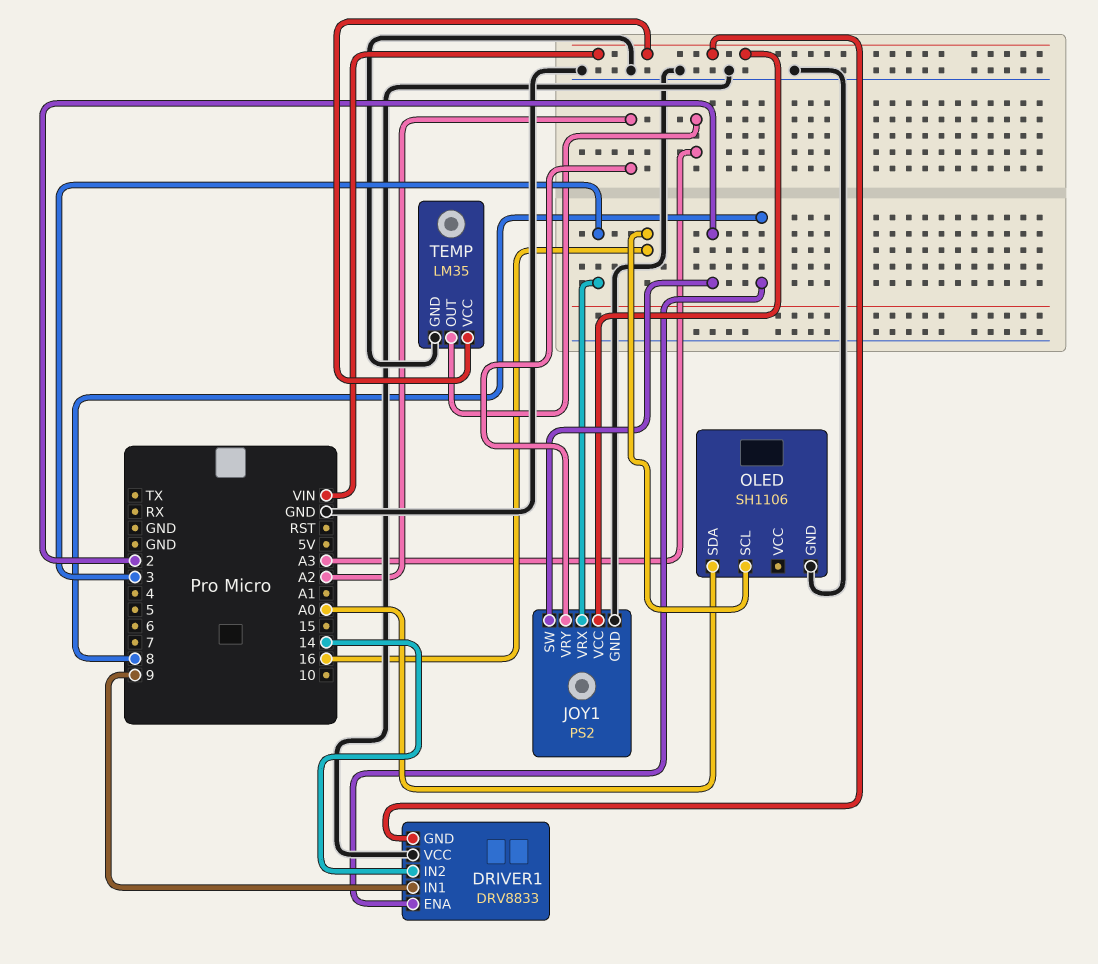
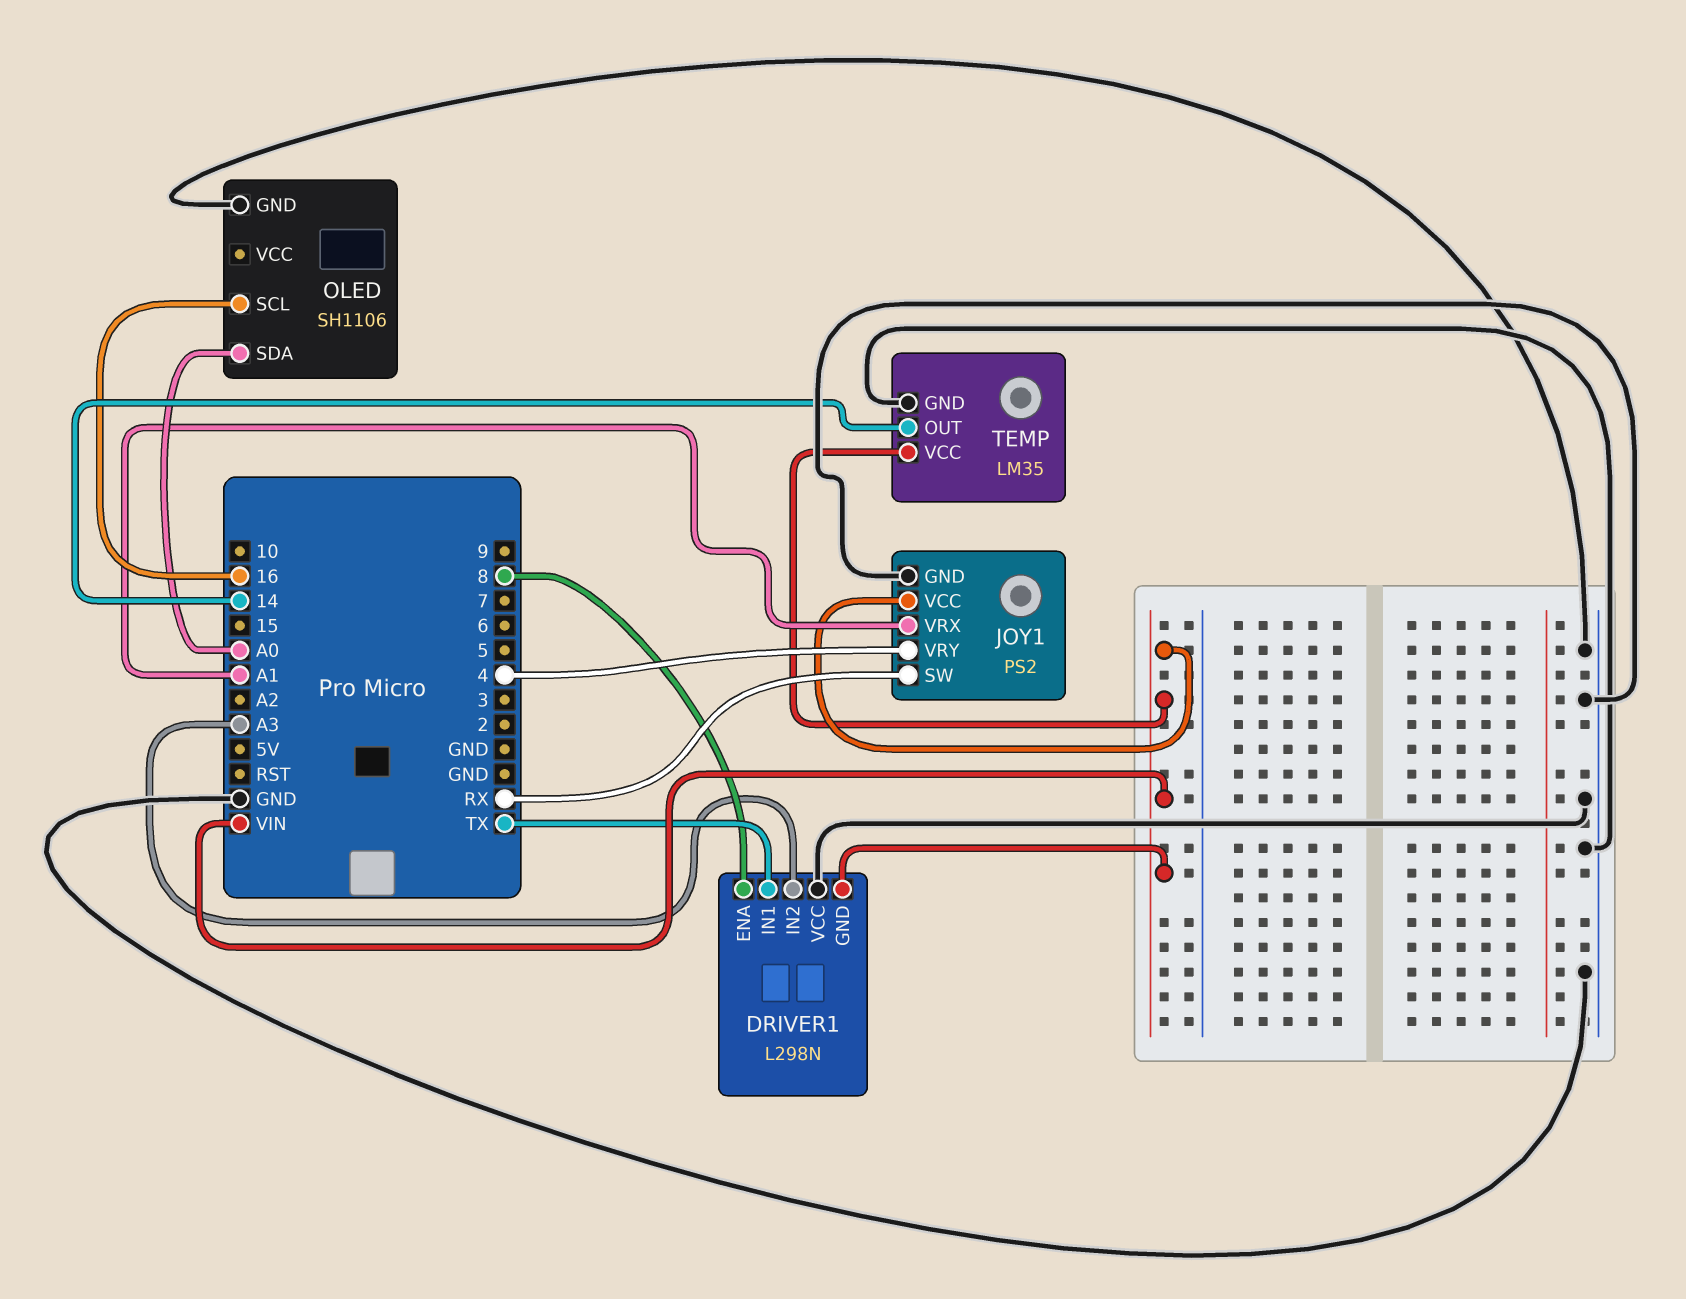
DRIVER1: DRV8833 -> L298N
DRIVER1 pin IN1: 9 -> TX
DRIVER1 pin IN2: 14 -> A3
JOY1 pin SW: 2 -> RX
JOY1 pin VRX: 3 -> A1
JOY1 pin VRY: A2 -> 4
TEMP pin OUT: A3 -> 14

